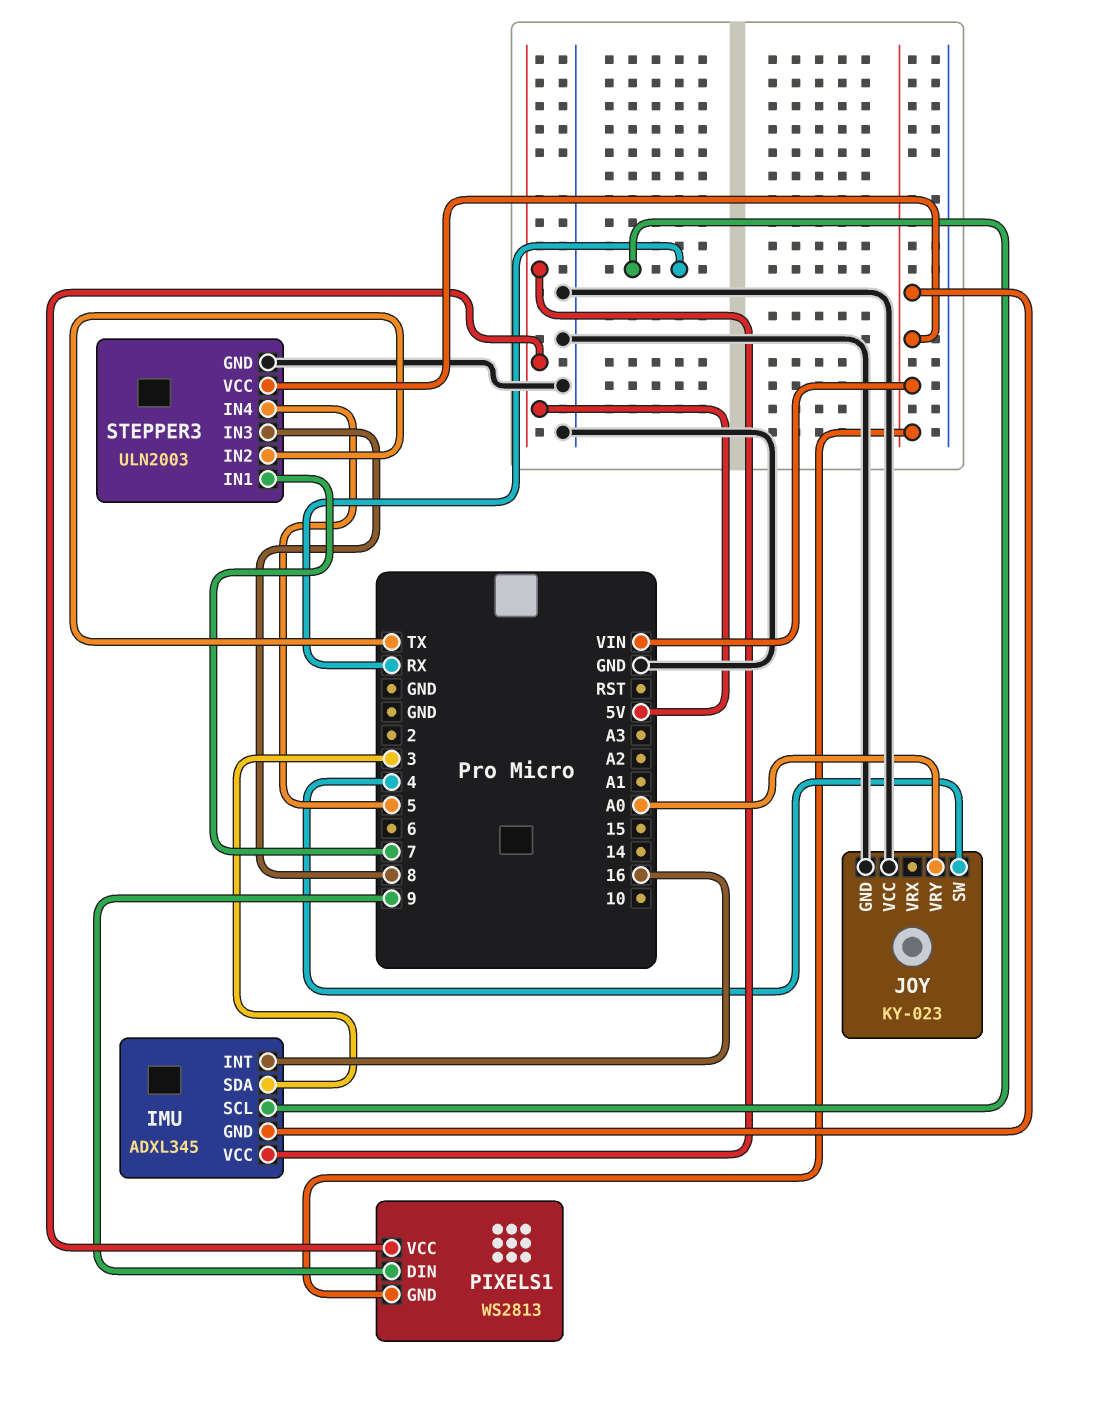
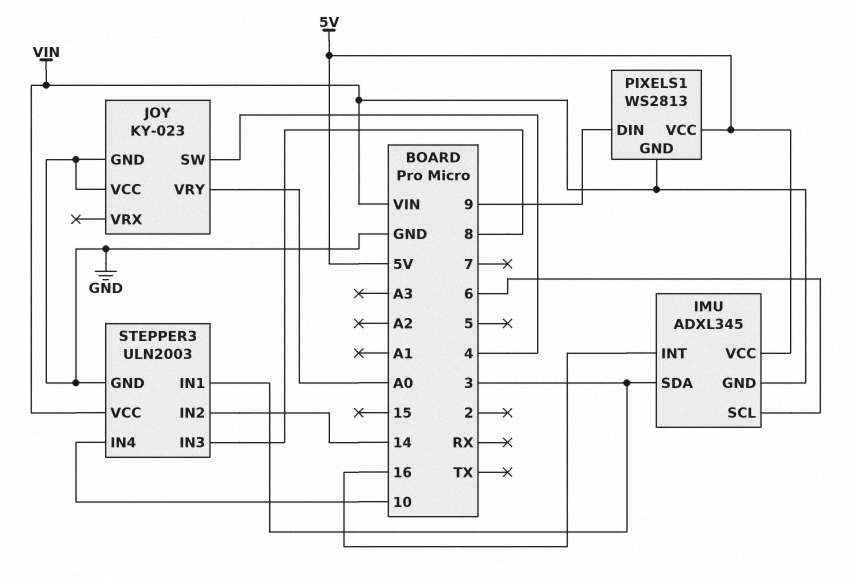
IMU pin SCL: RX -> 6
STEPPER3 pin IN1: 7 -> 3
STEPPER3 pin IN2: TX -> 14
STEPPER3 pin IN4: 5 -> 10

